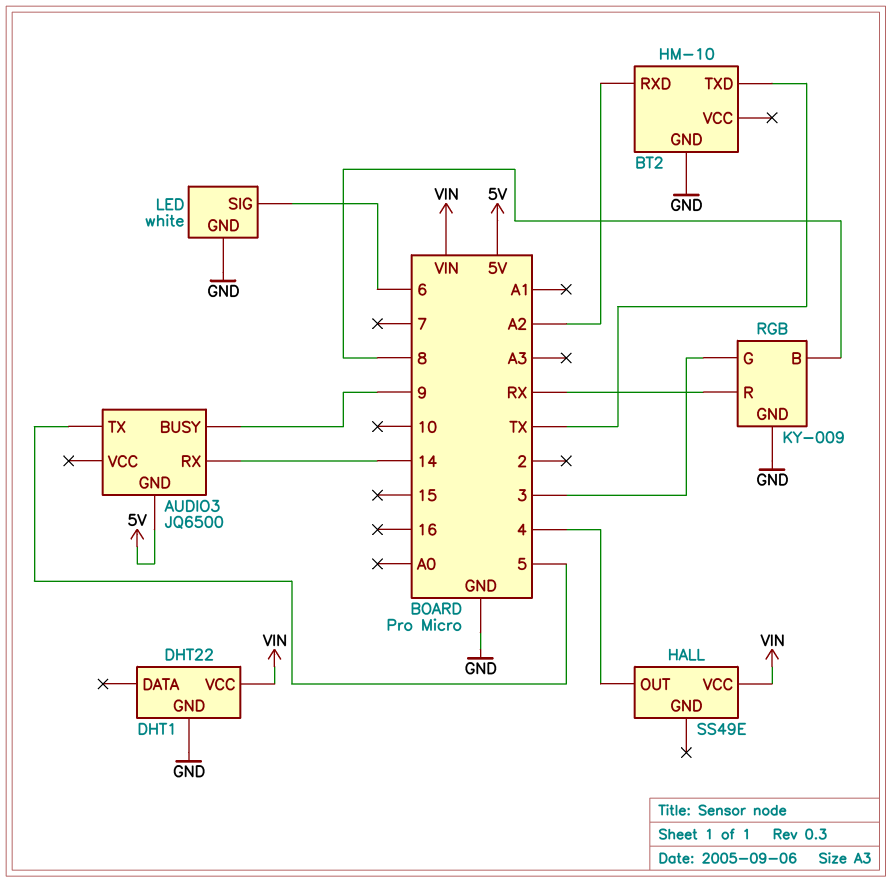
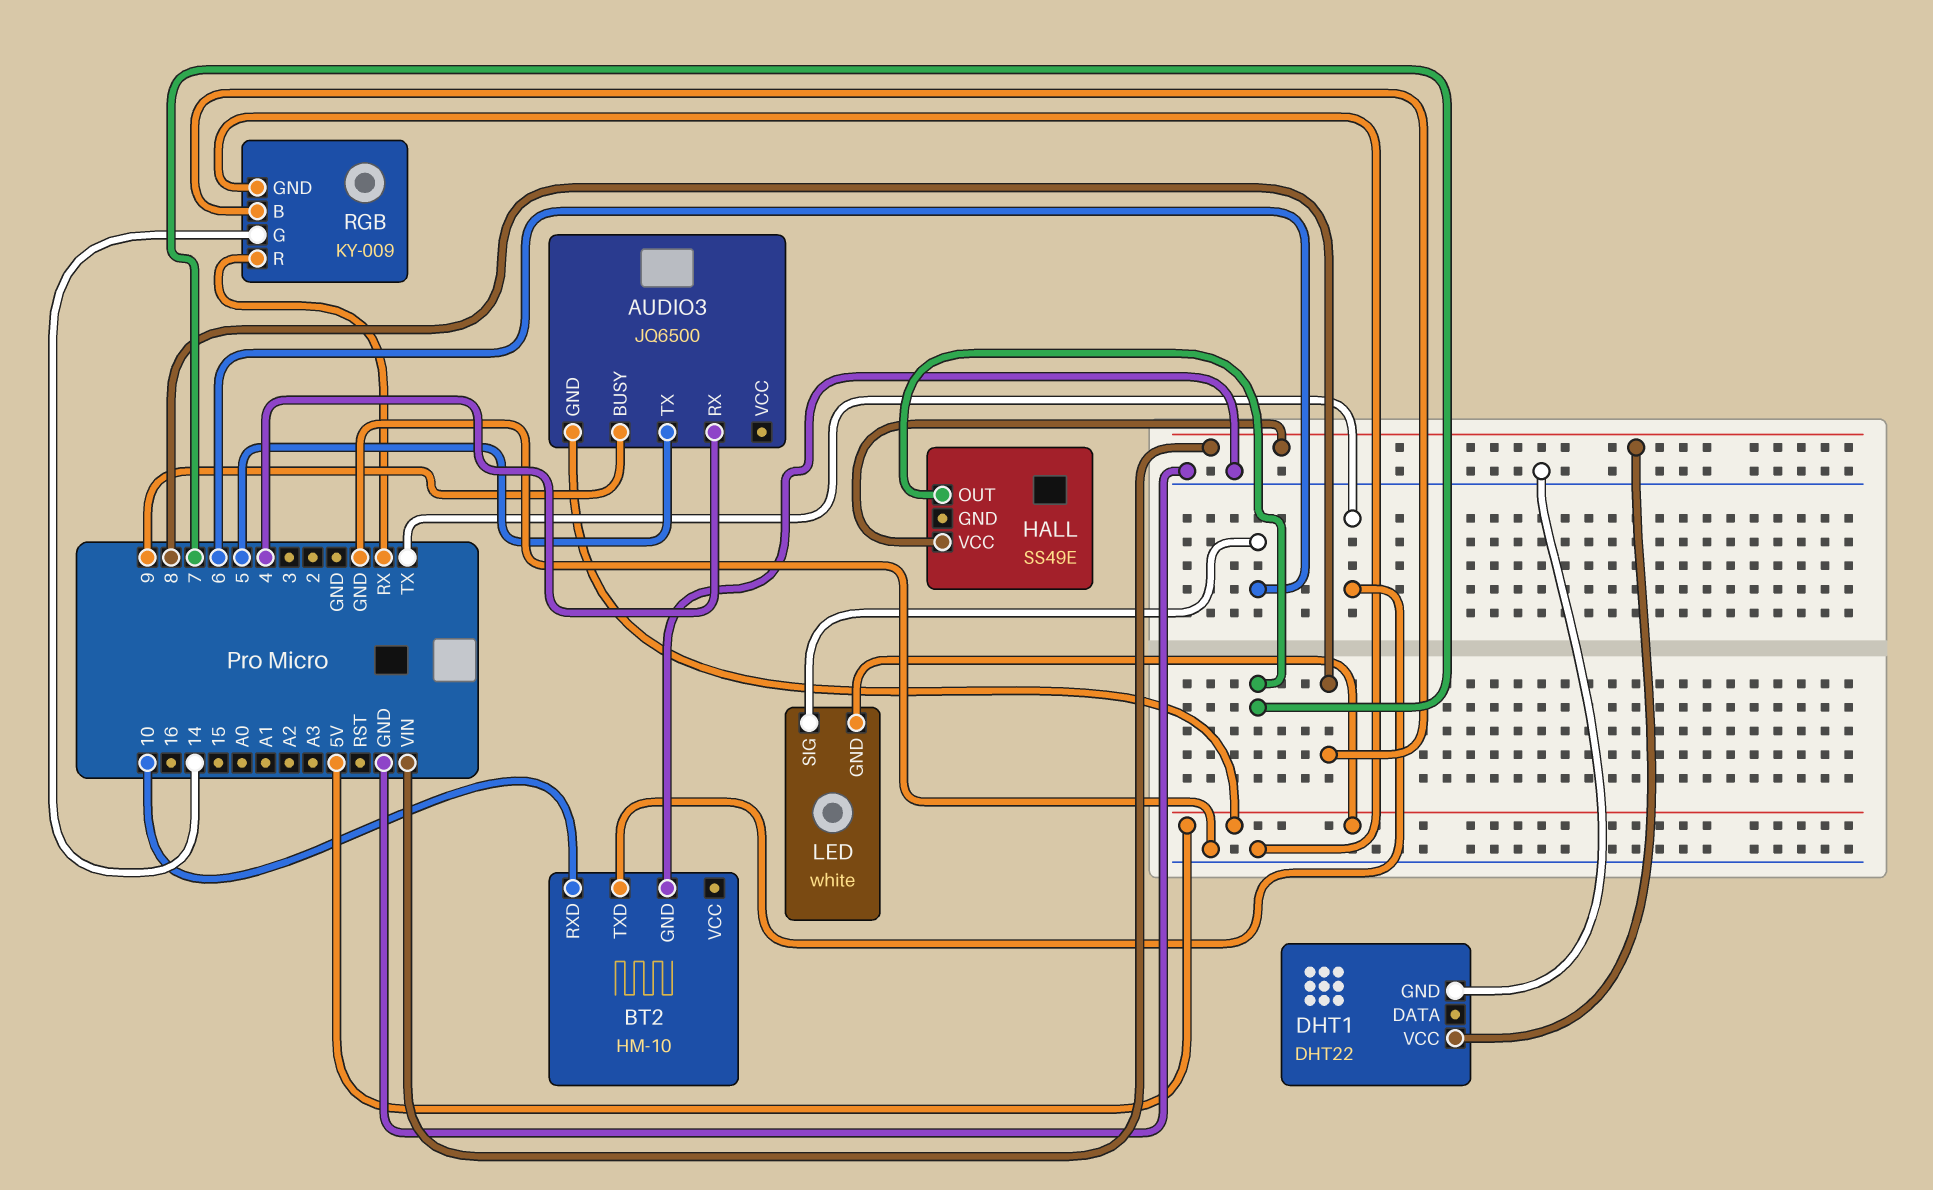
AUDIO3 pin RX: 14 -> 4
BT2 pin RXD: A2 -> 10
HALL pin OUT: 4 -> 7
LED pin GND: GND -> 5V
RGB pin G: 3 -> 14

